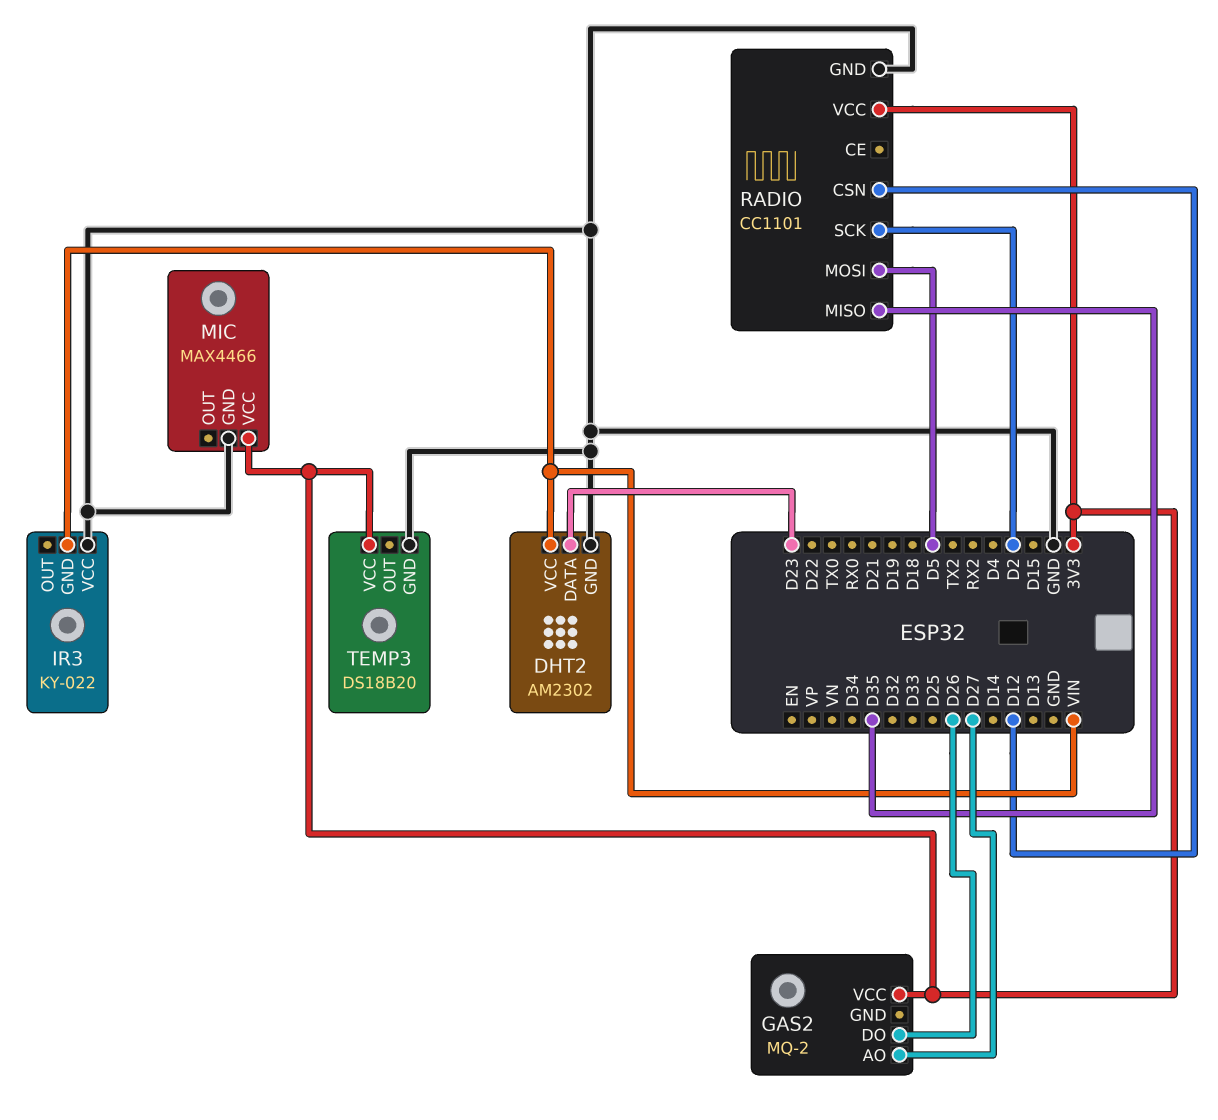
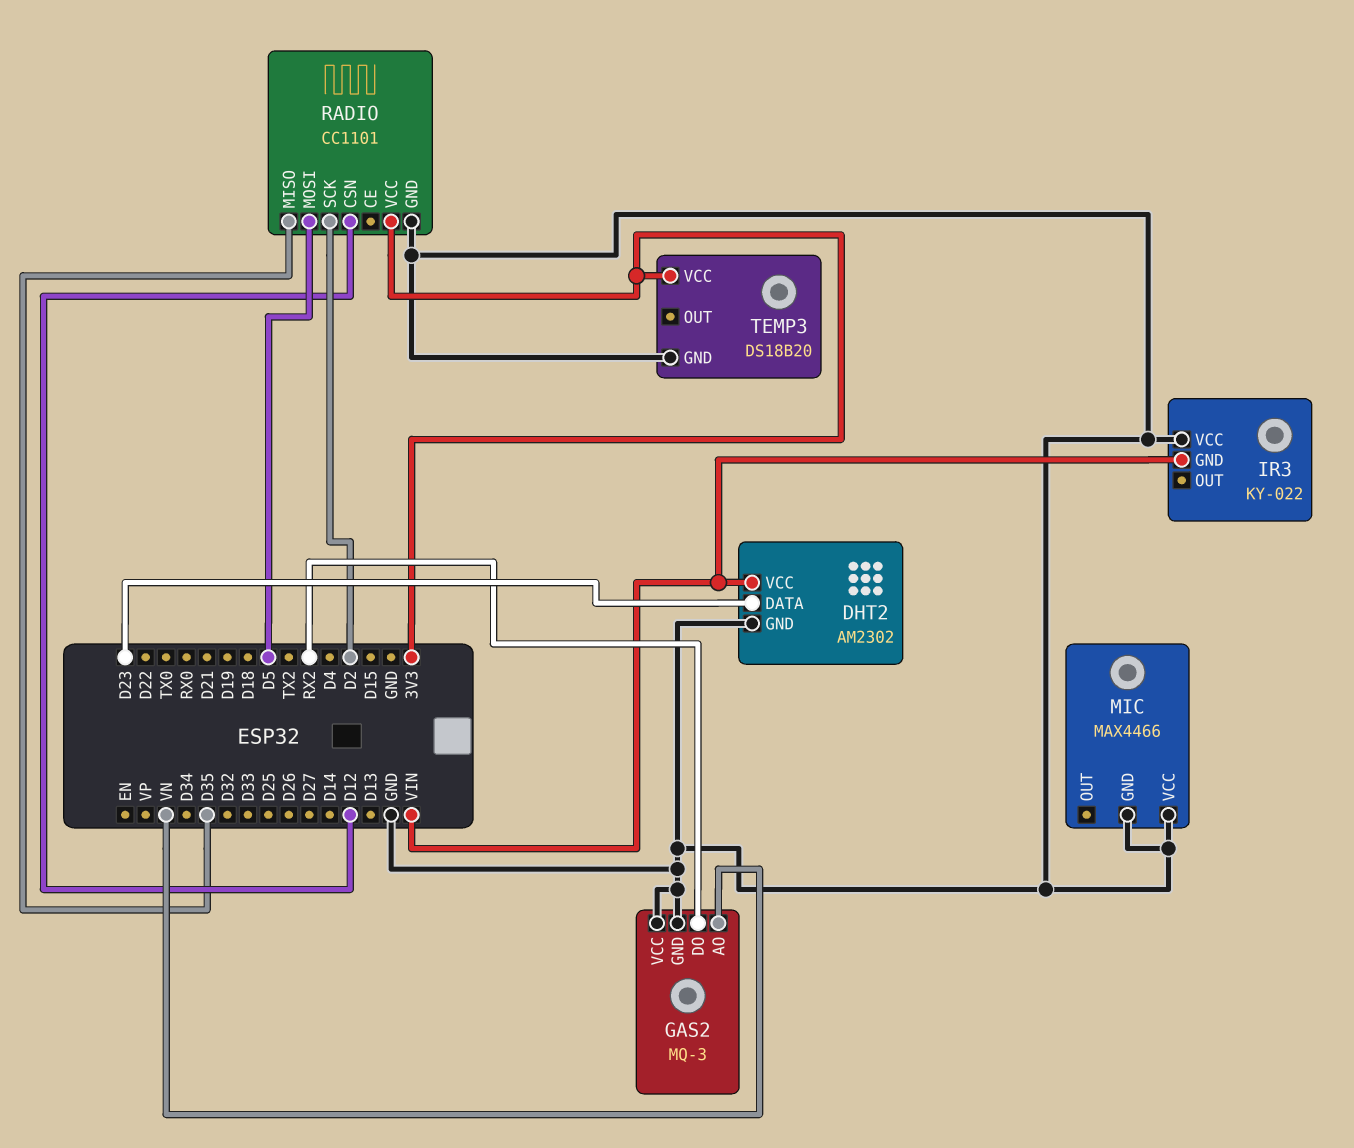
GAS2: MQ-2 -> MQ-3
GAS2 pin AO: D27 -> VN
GAS2 pin DO: D26 -> RX2
GAS2 pin GND: none -> GND
GAS2 pin VCC: 3V3 -> GND
MIC pin VCC: 3V3 -> GND

